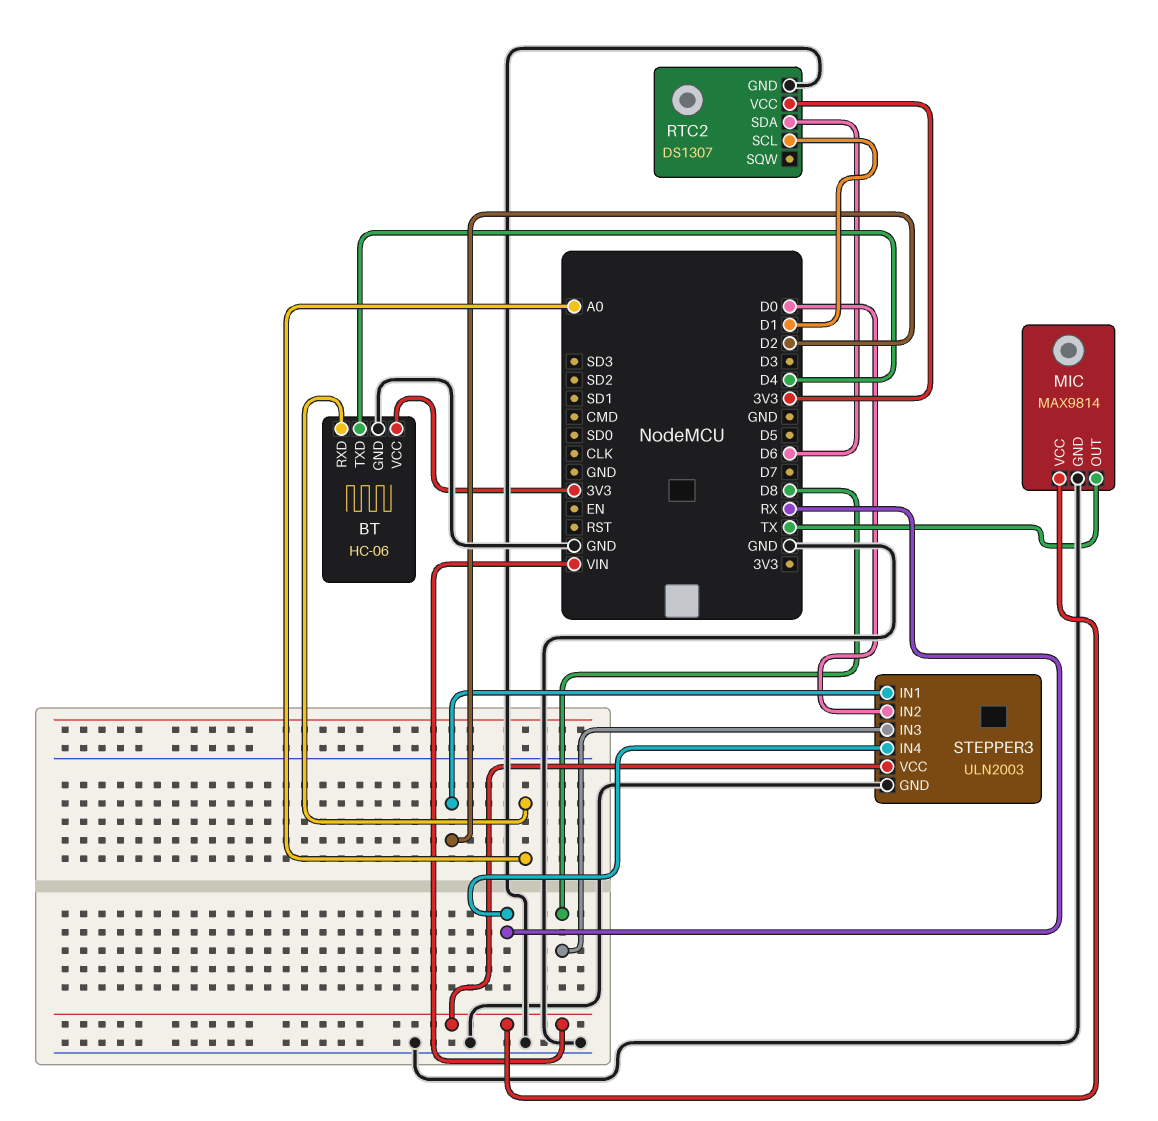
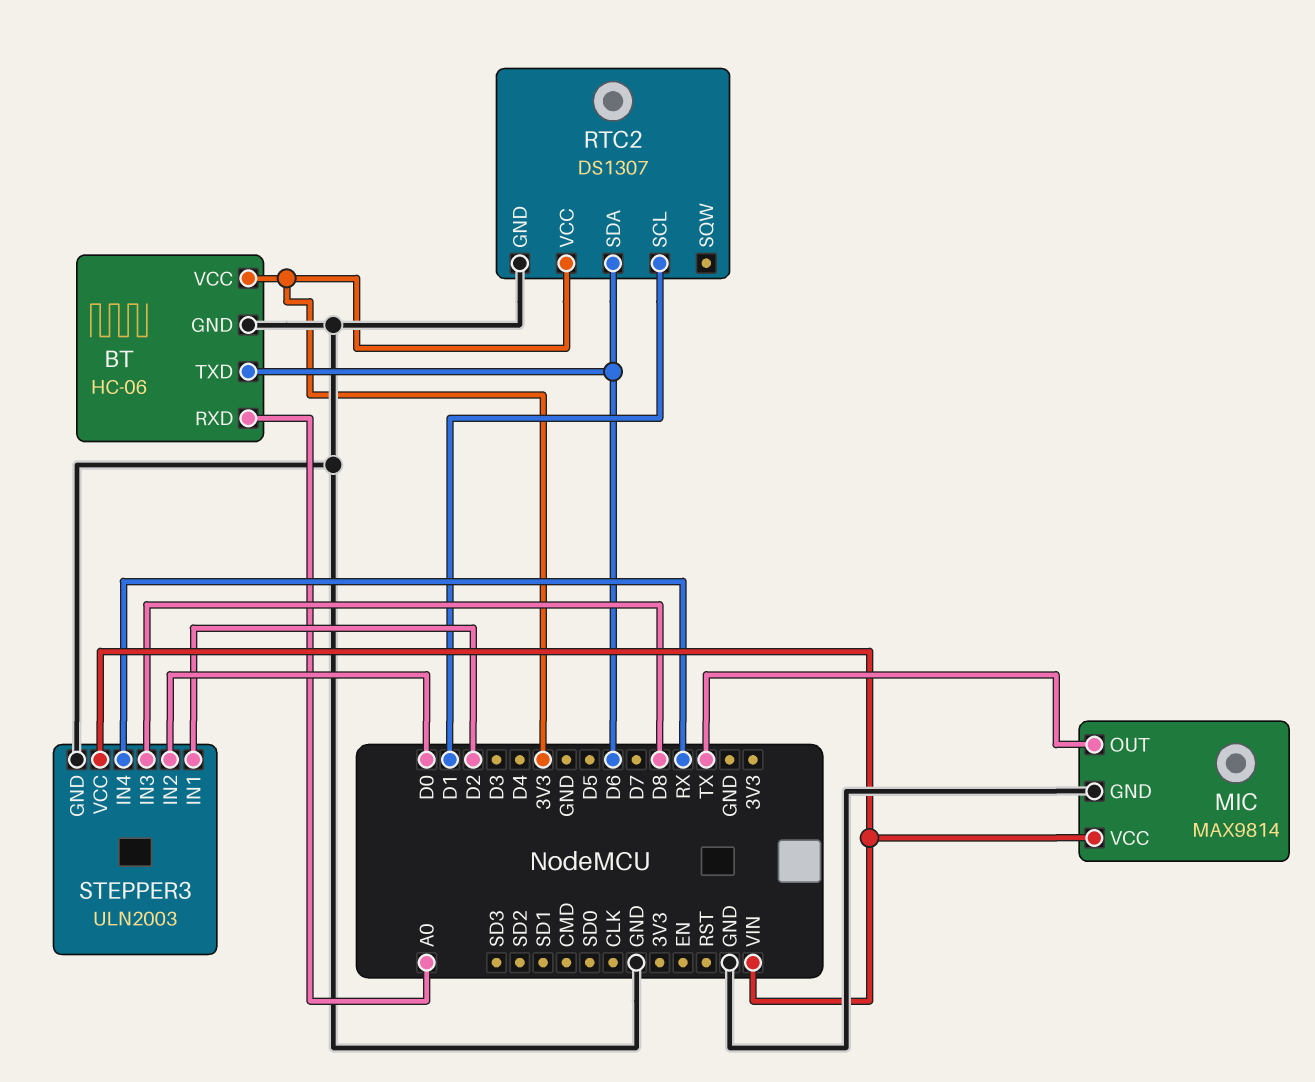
BT pin TXD: D4 -> D6

